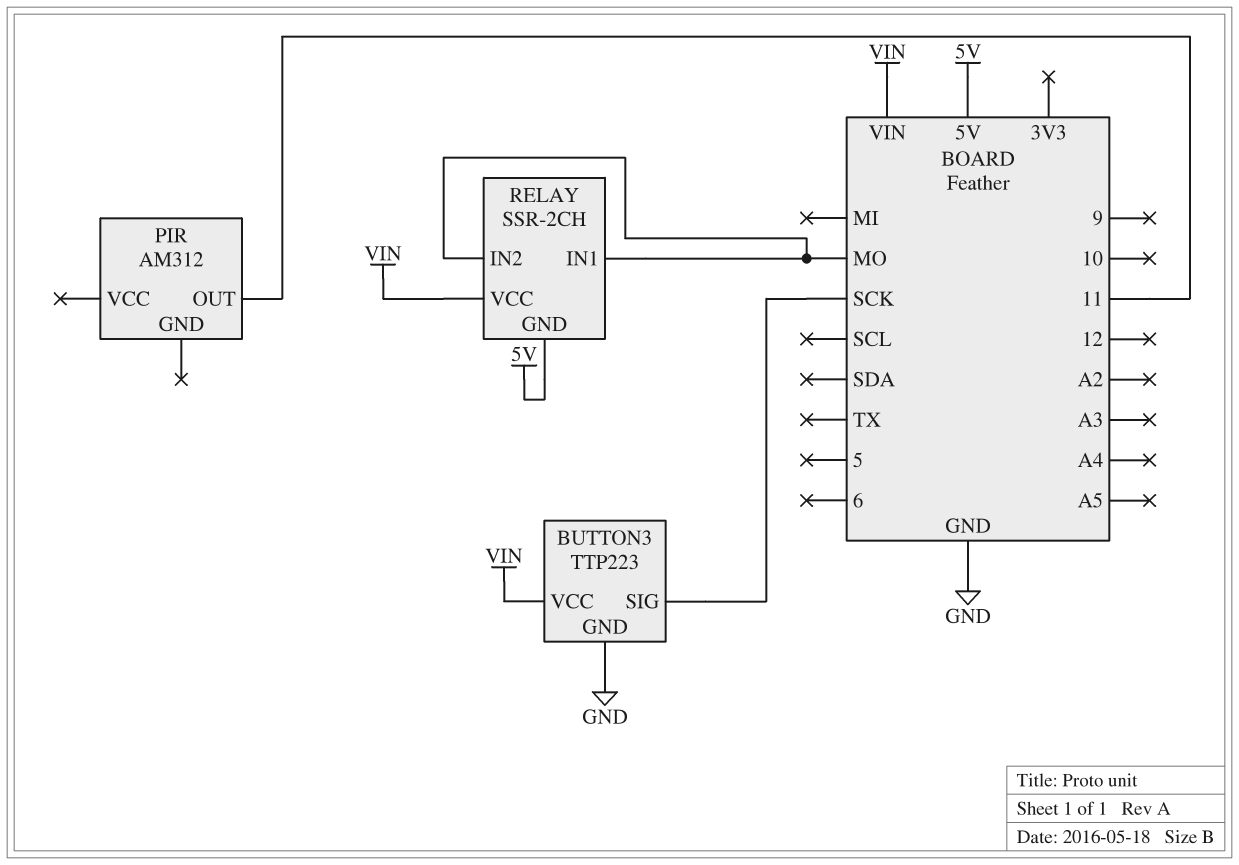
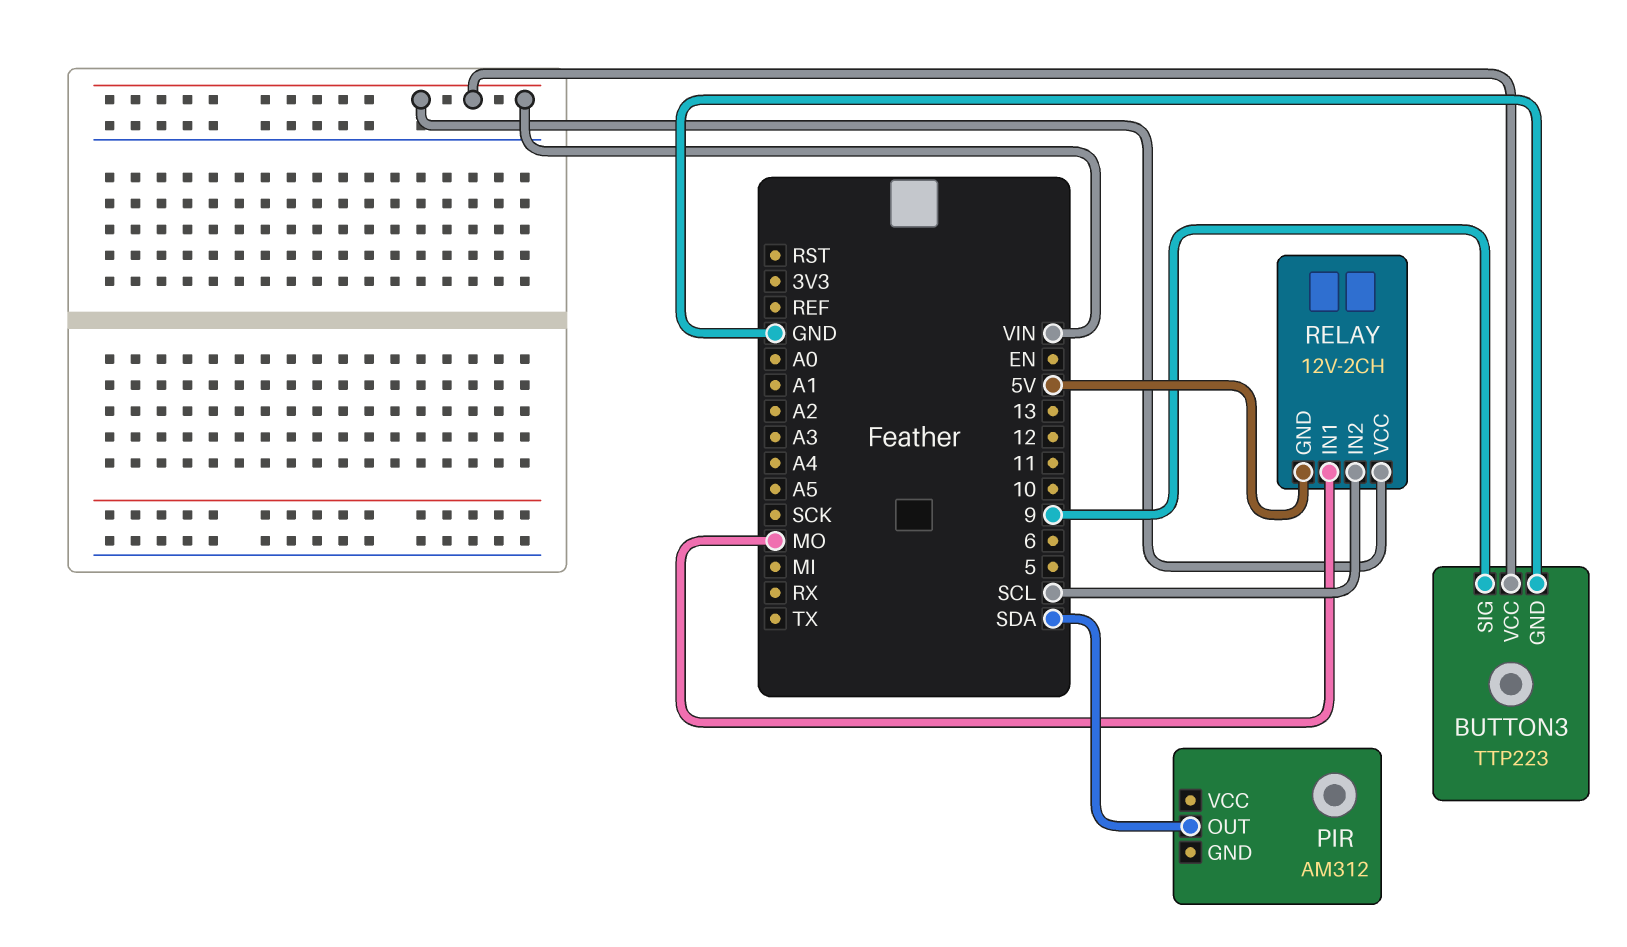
BUTTON3 pin SIG: SCK -> 9
PIR pin OUT: 11 -> SDA
RELAY: SSR-2CH -> 12V-2CH
RELAY pin IN2: MO -> SCL

